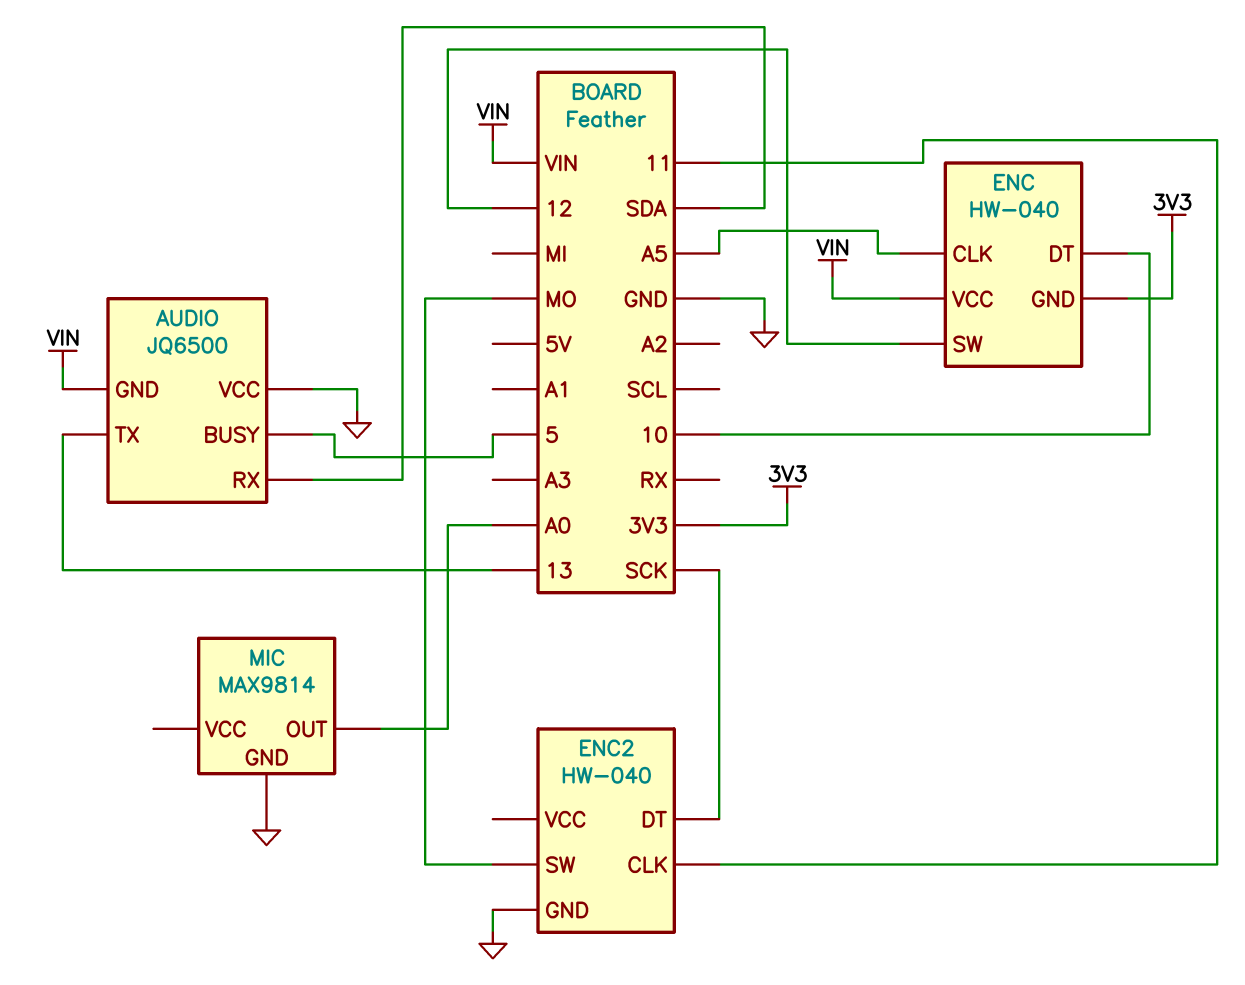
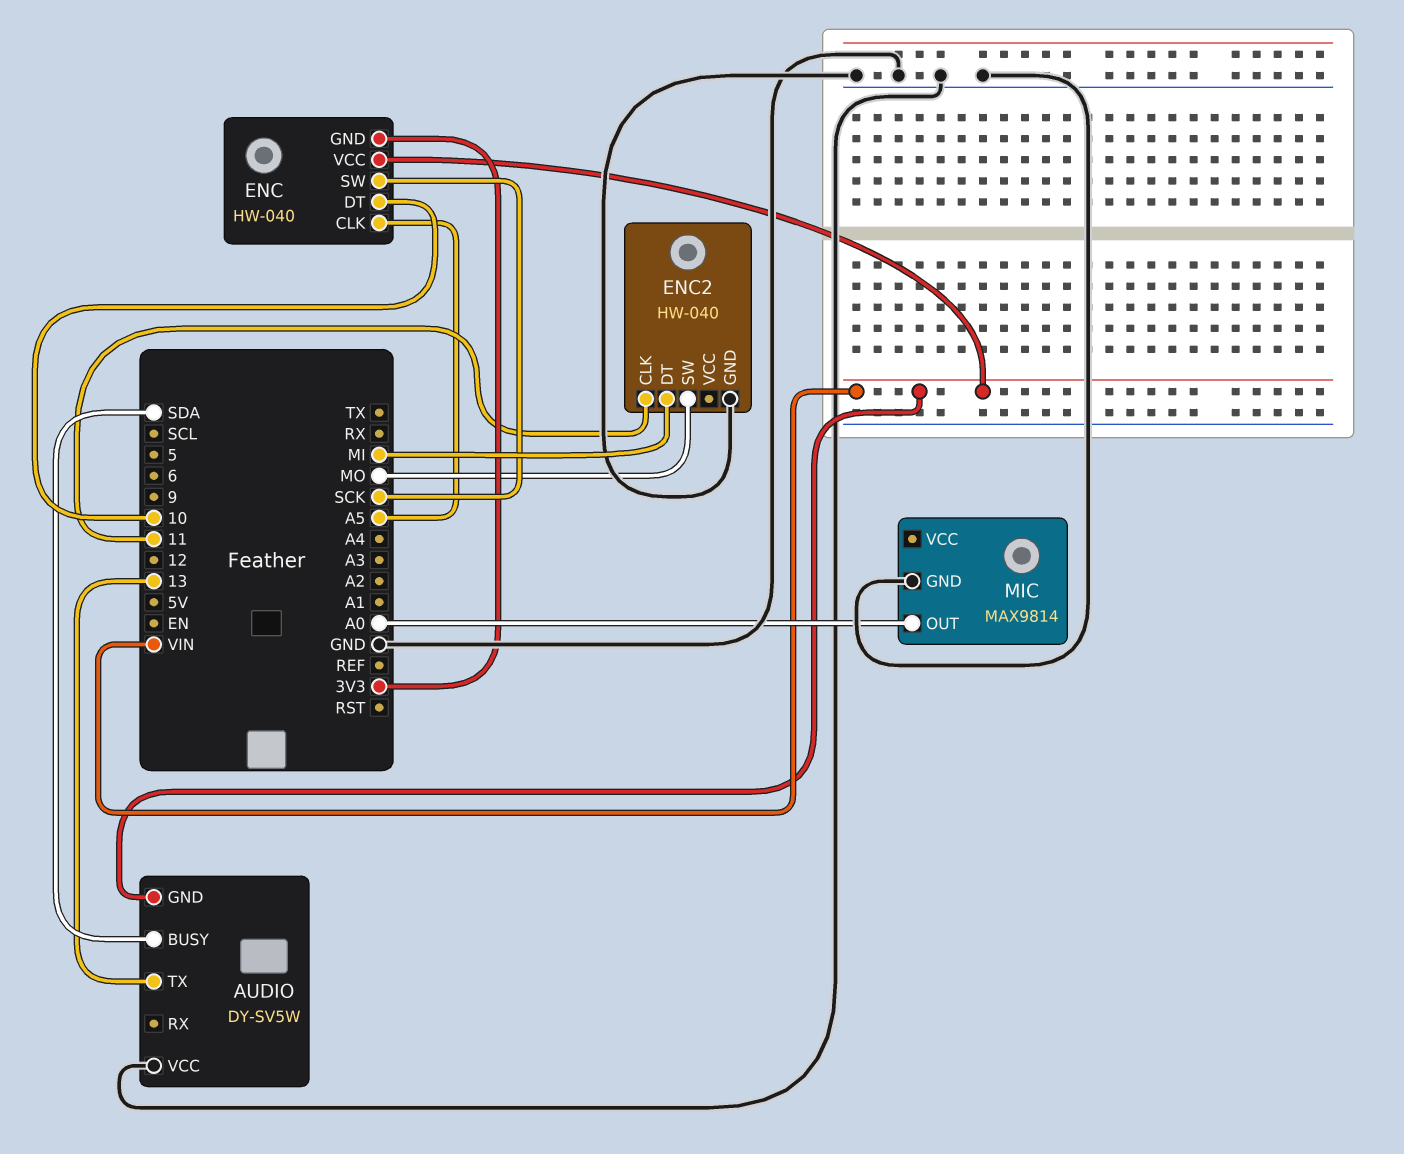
AUDIO: JQ6500 -> DY-SV5W
AUDIO pin BUSY: 5 -> SDA
AUDIO pin RX: SDA -> none
ENC pin SW: 12 -> SCK
ENC2 pin DT: SCK -> MI

